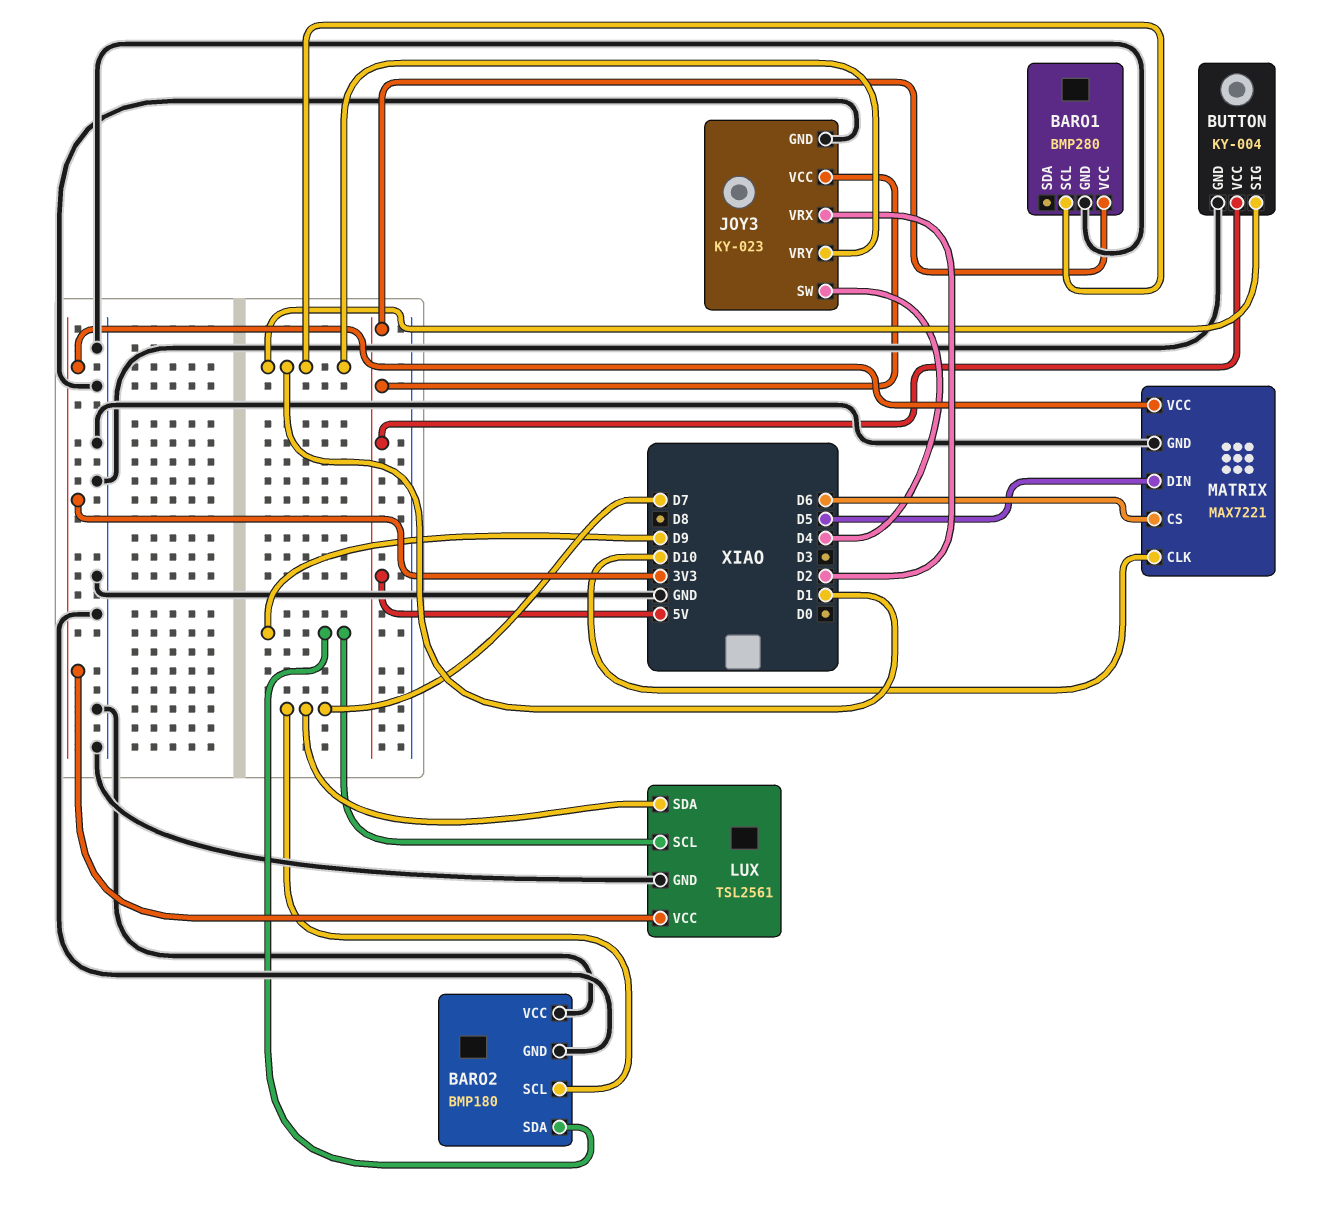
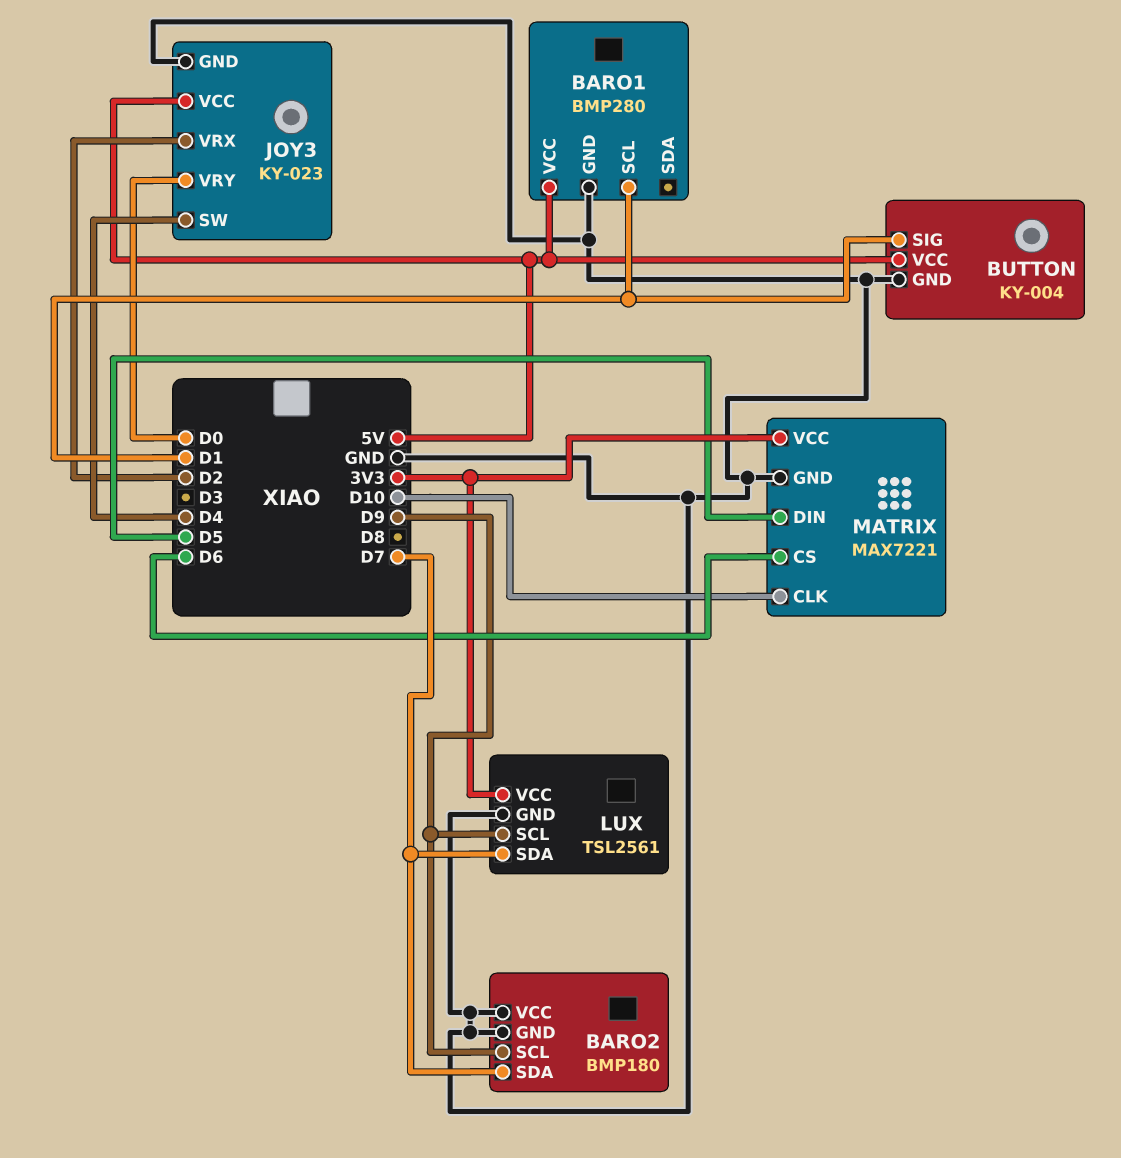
BARO2 pin SCL: D7 -> D9
BARO2 pin SDA: D9 -> D7
JOY3 pin VRY: D1 -> D0

